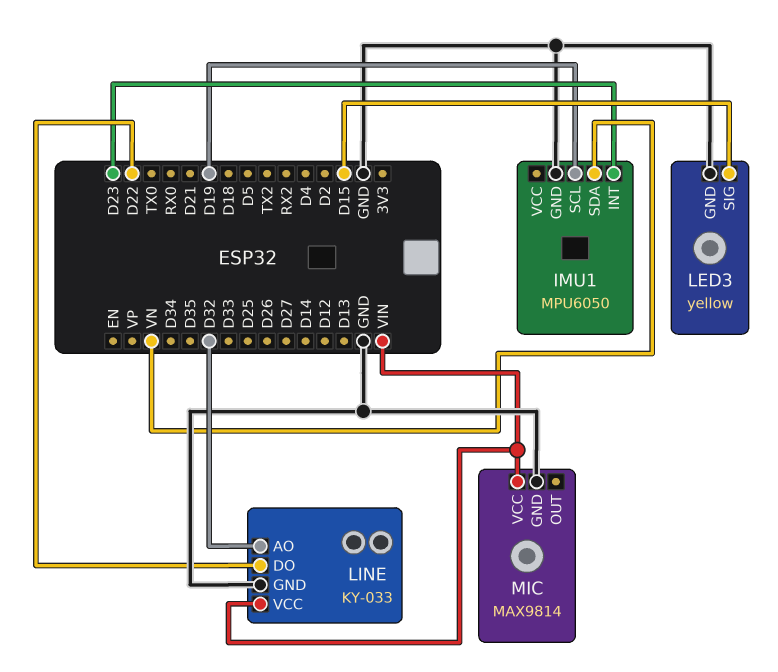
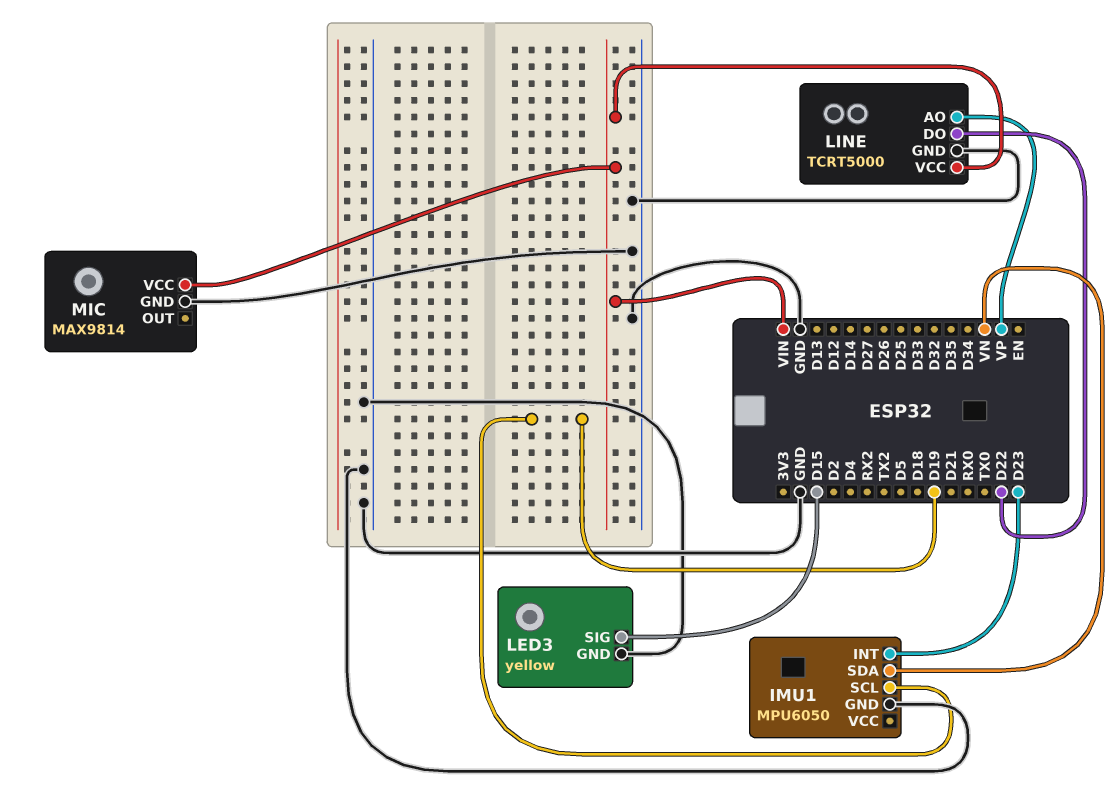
LINE: KY-033 -> TCRT5000
LINE pin AO: D32 -> VP

